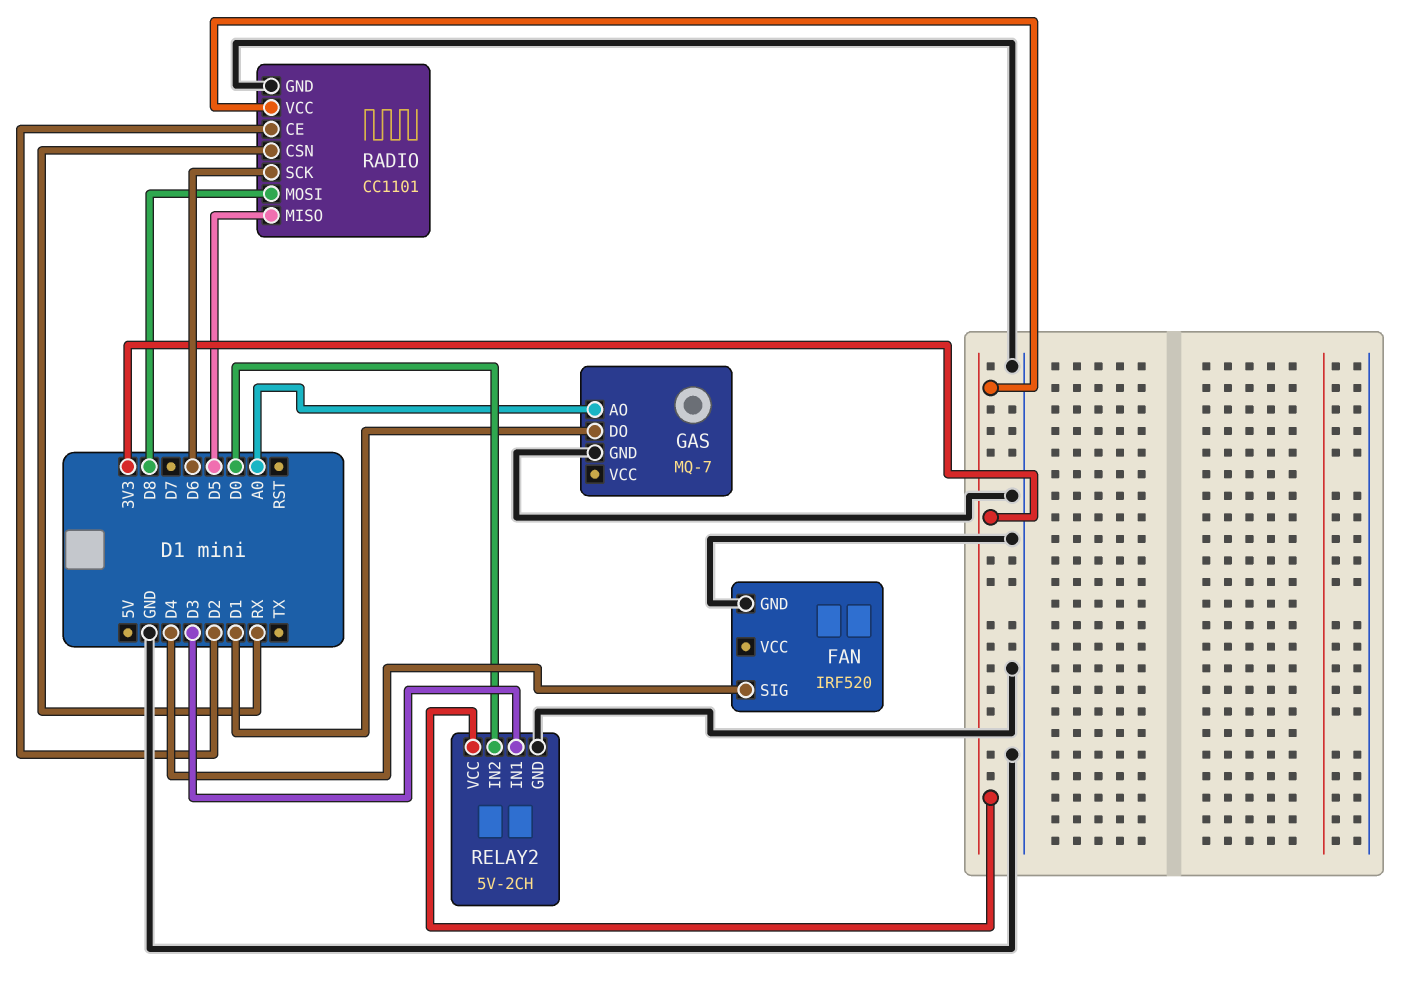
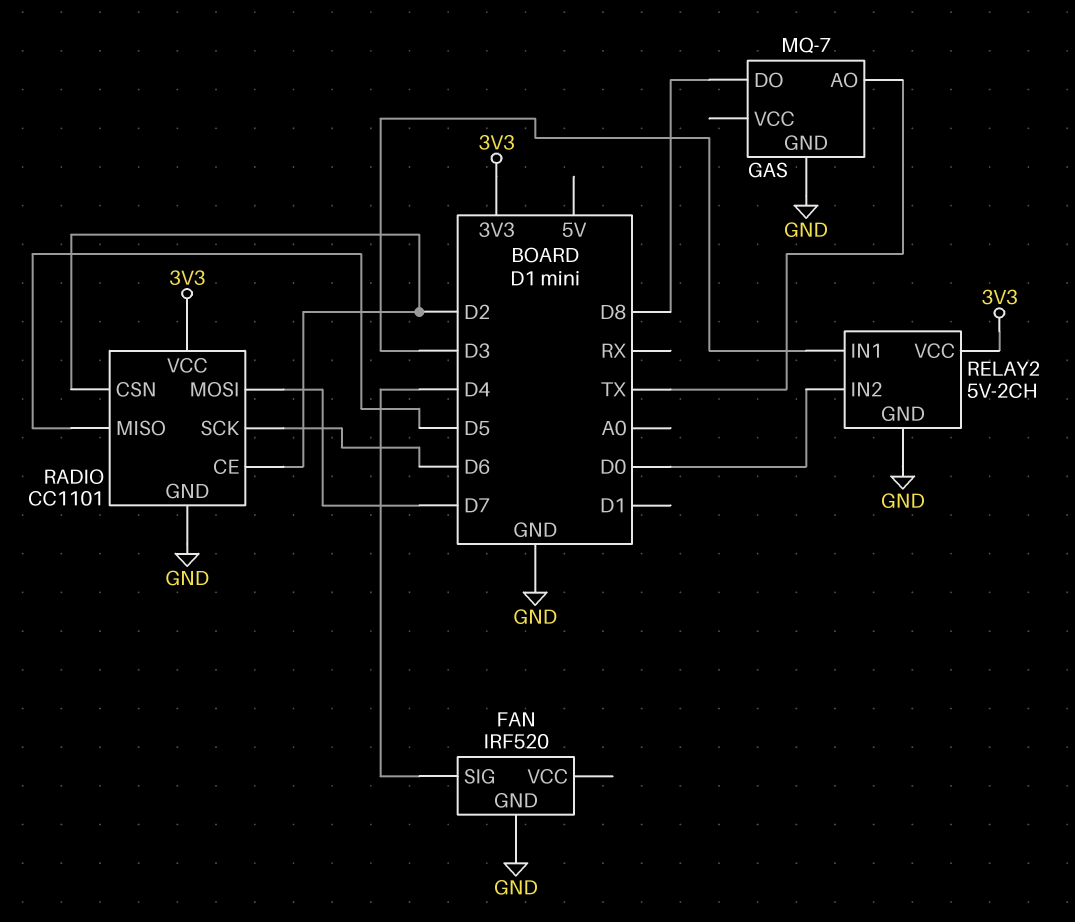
GAS pin AO: A0 -> TX
GAS pin DO: D1 -> D8
RADIO pin CSN: RX -> D2
RADIO pin MOSI: D8 -> D7

